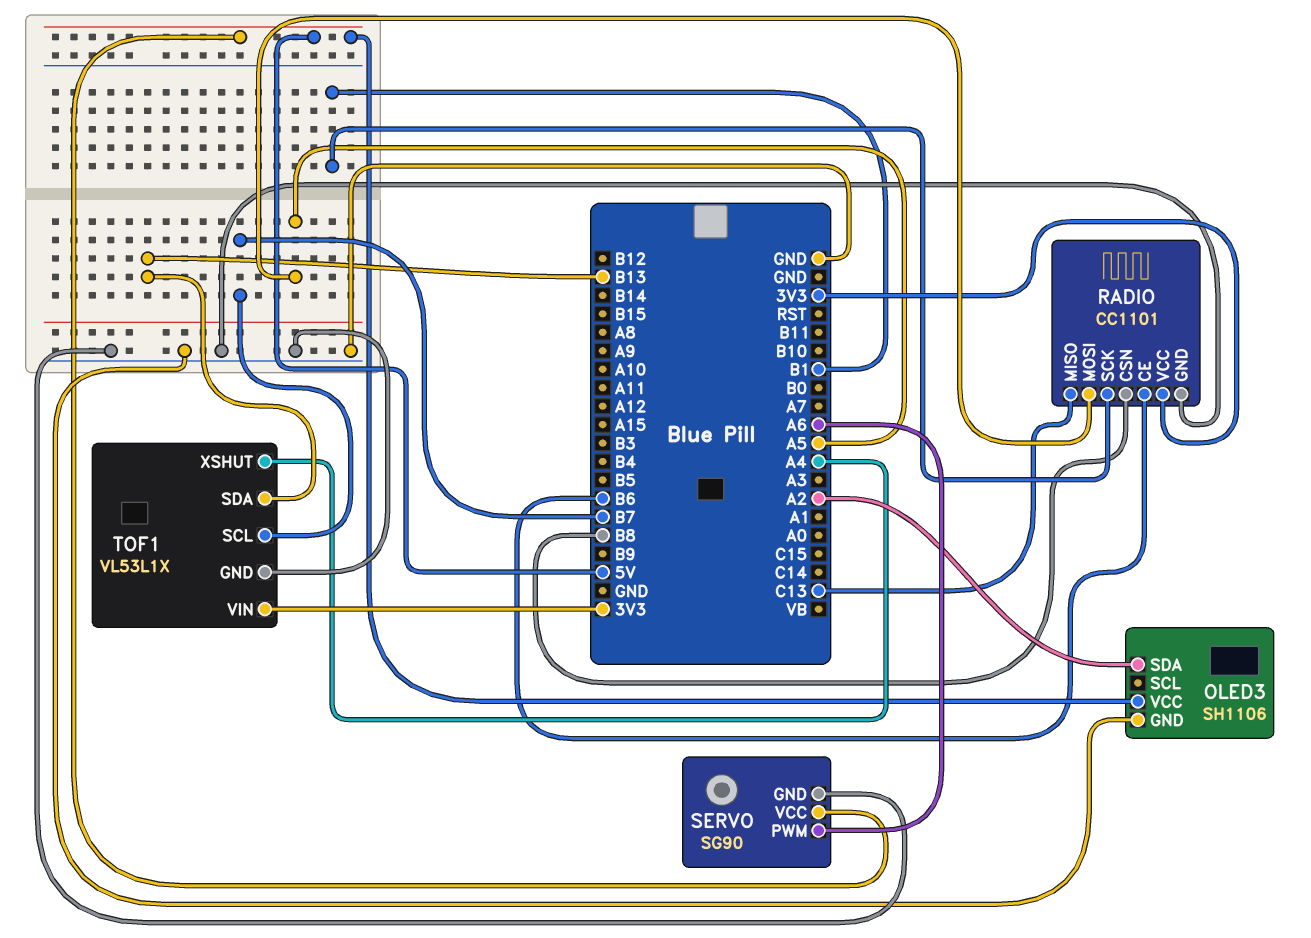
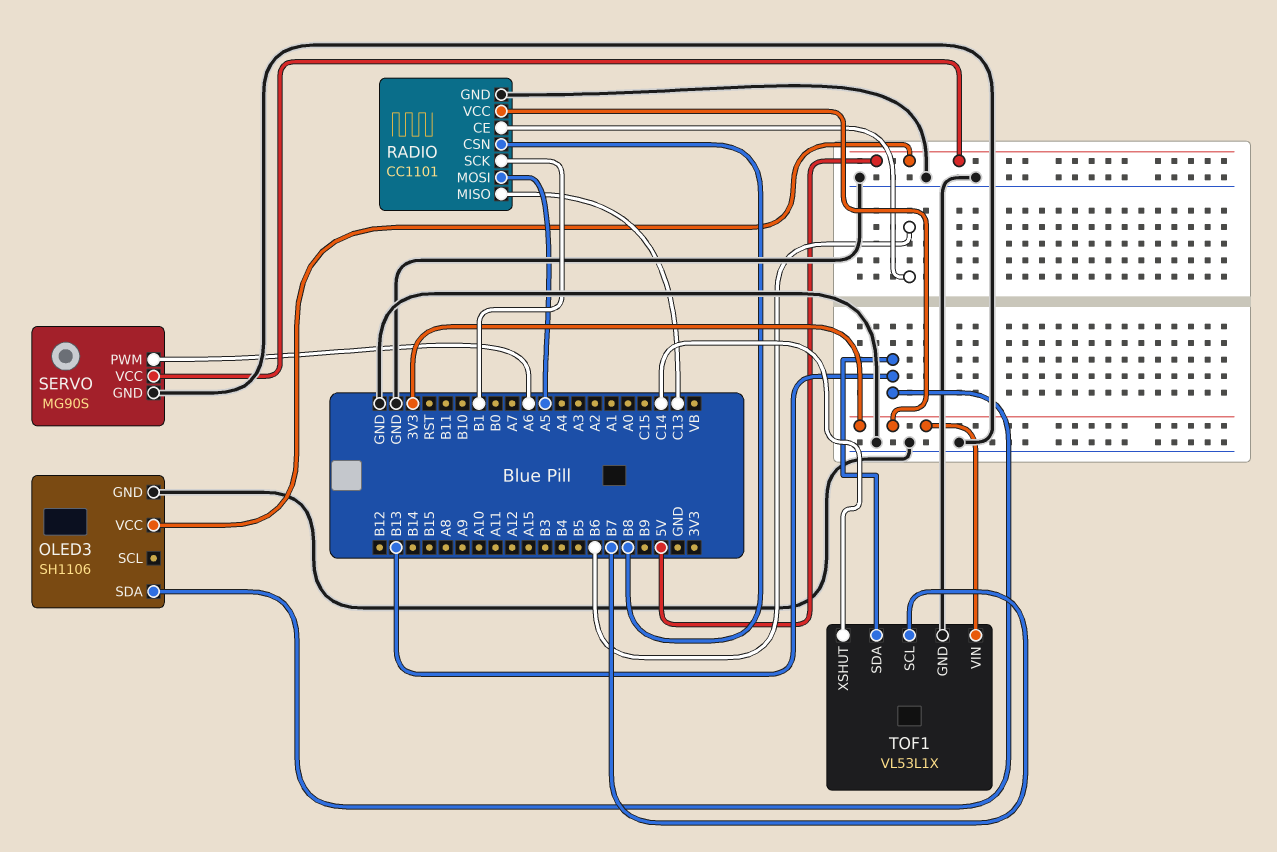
OLED3 pin SDA: A2 -> B13
SERVO: SG90 -> MG90S
TOF1 pin XSHUT: A4 -> C14

